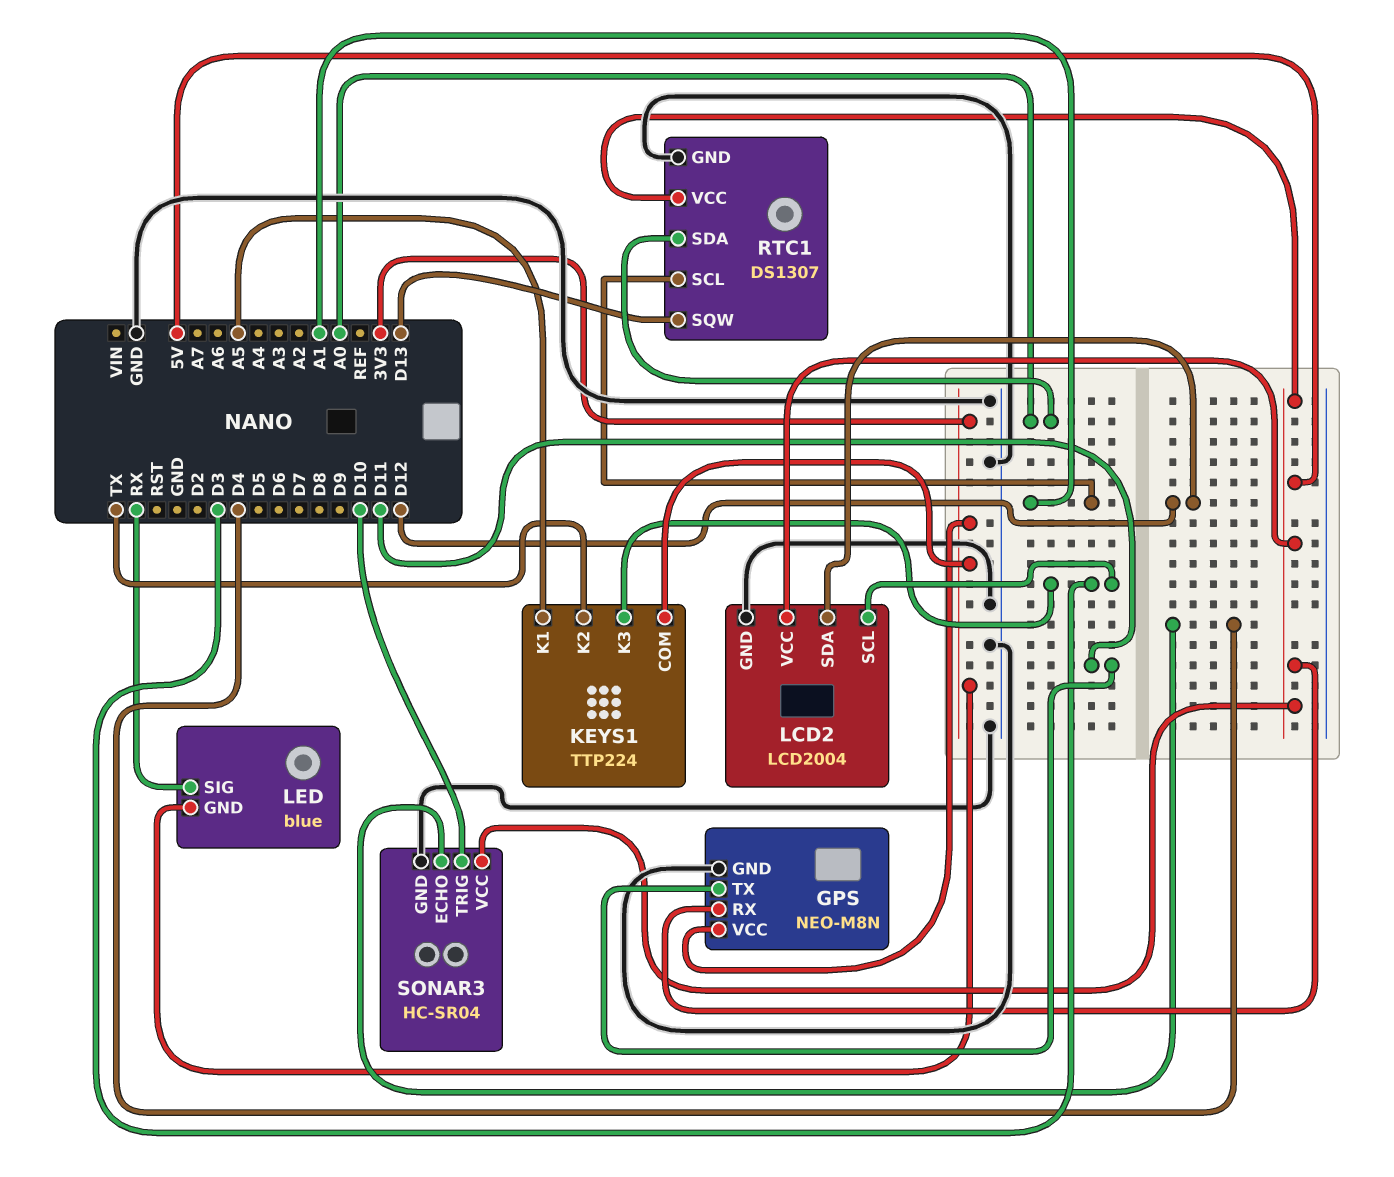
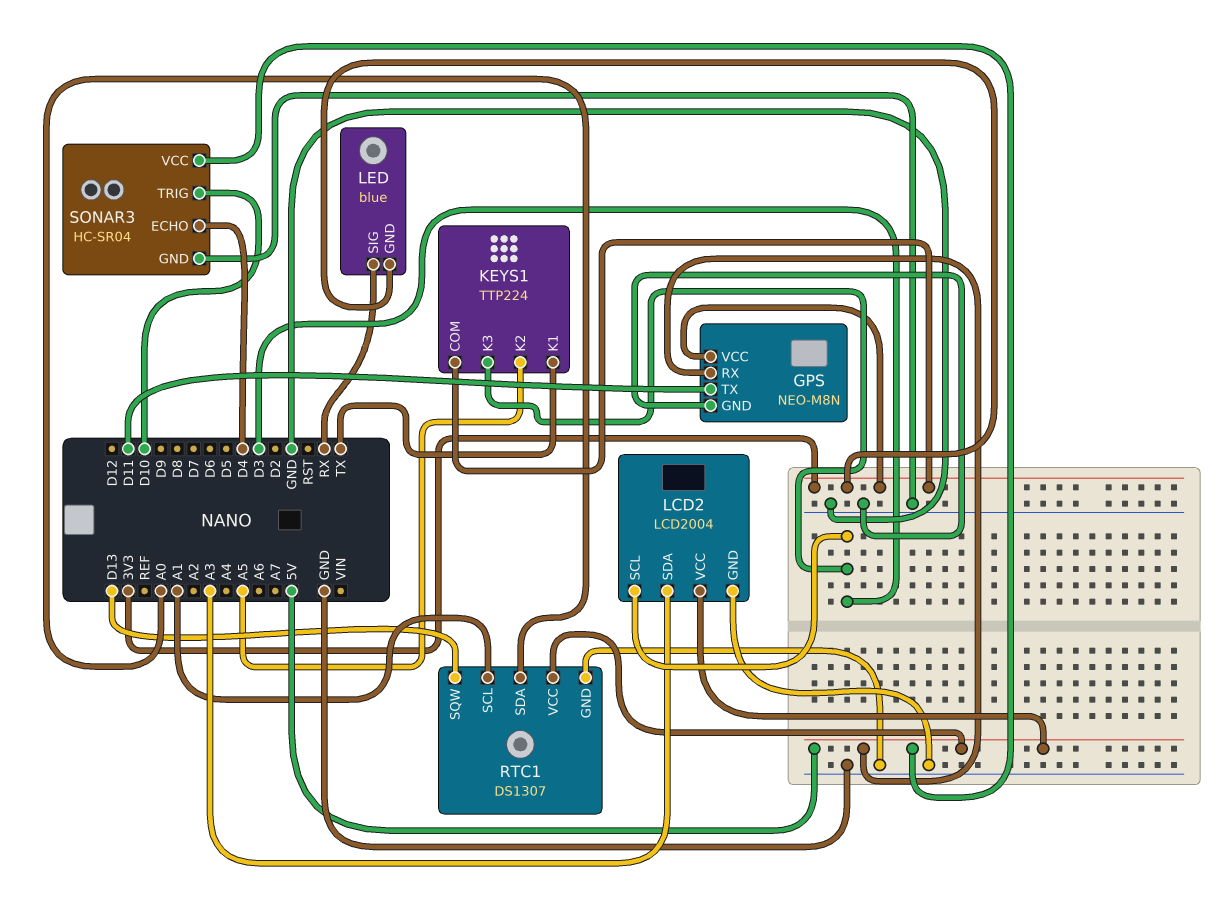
KEYS1 pin K1: A5 -> TX
KEYS1 pin K2: TX -> A5
LCD2 pin SDA: D12 -> A3

